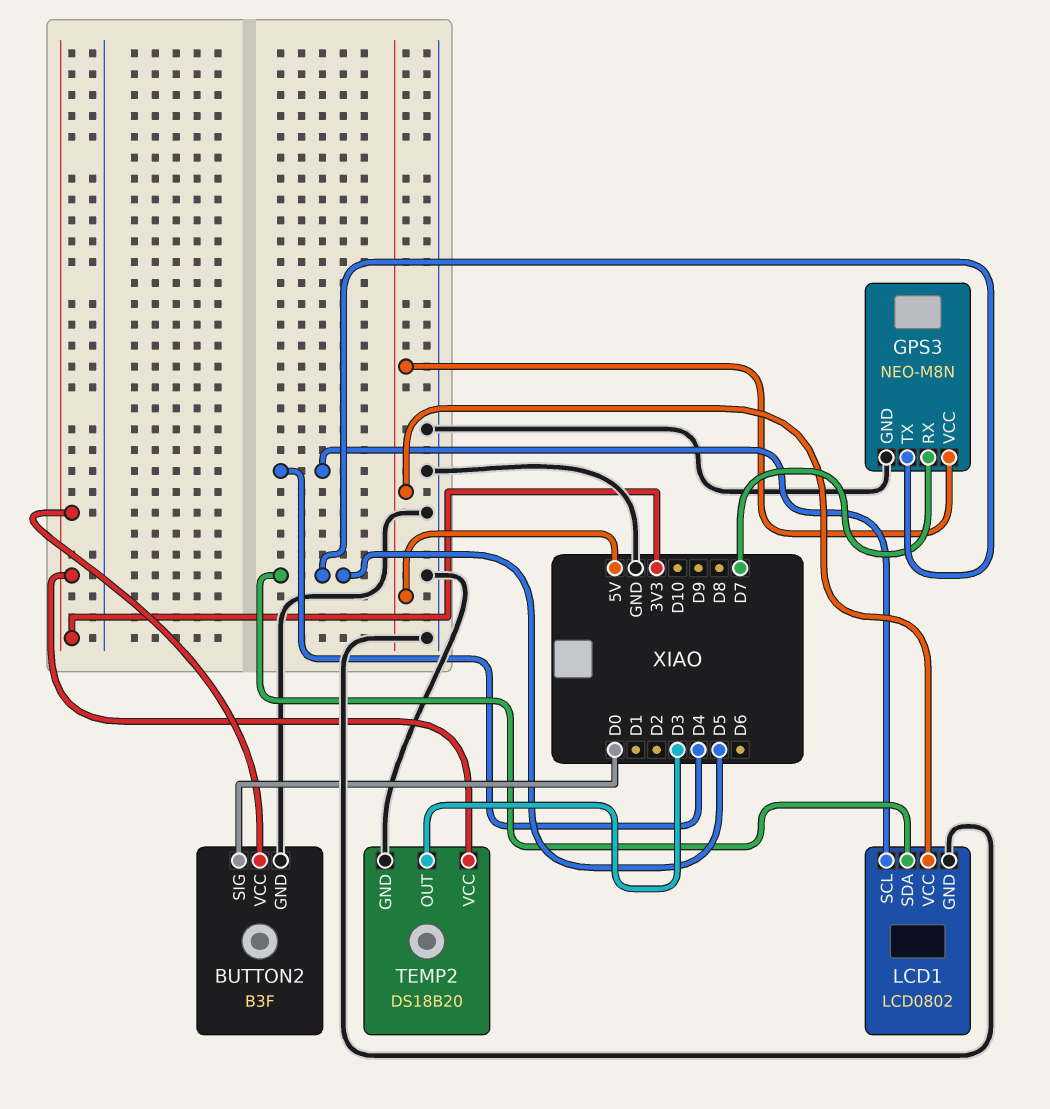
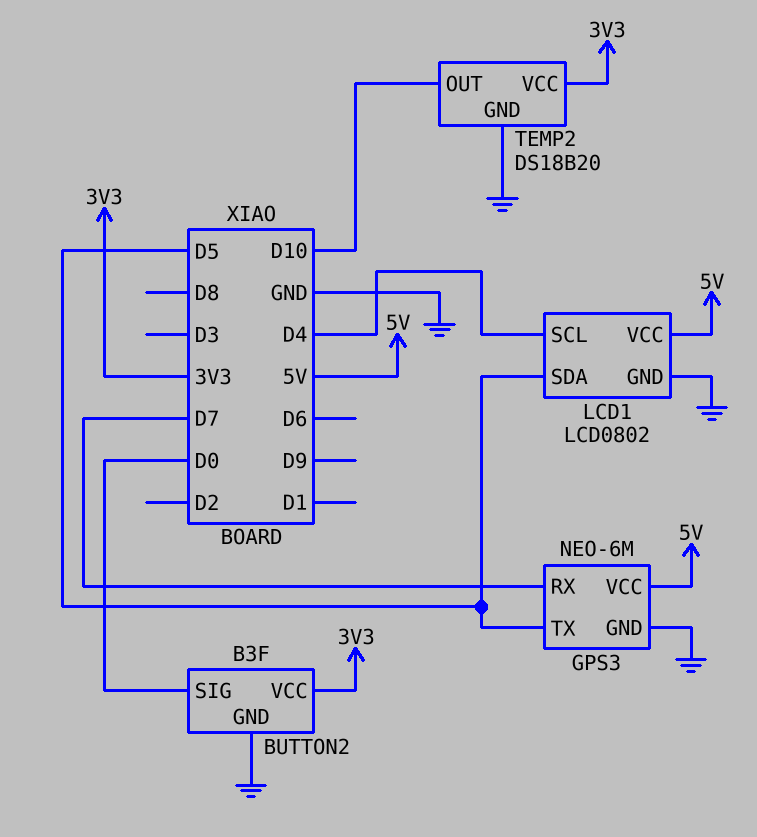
GPS3: NEO-M8N -> NEO-6M
TEMP2 pin OUT: D3 -> D10

